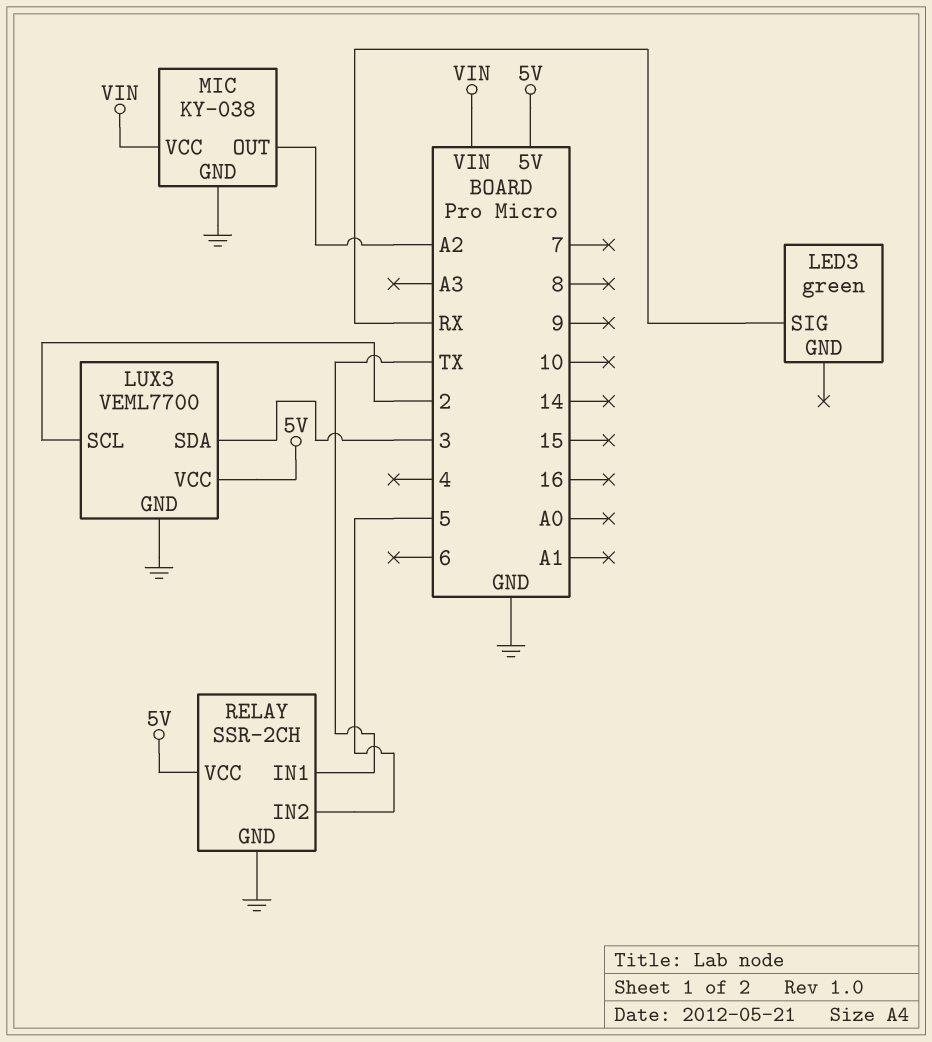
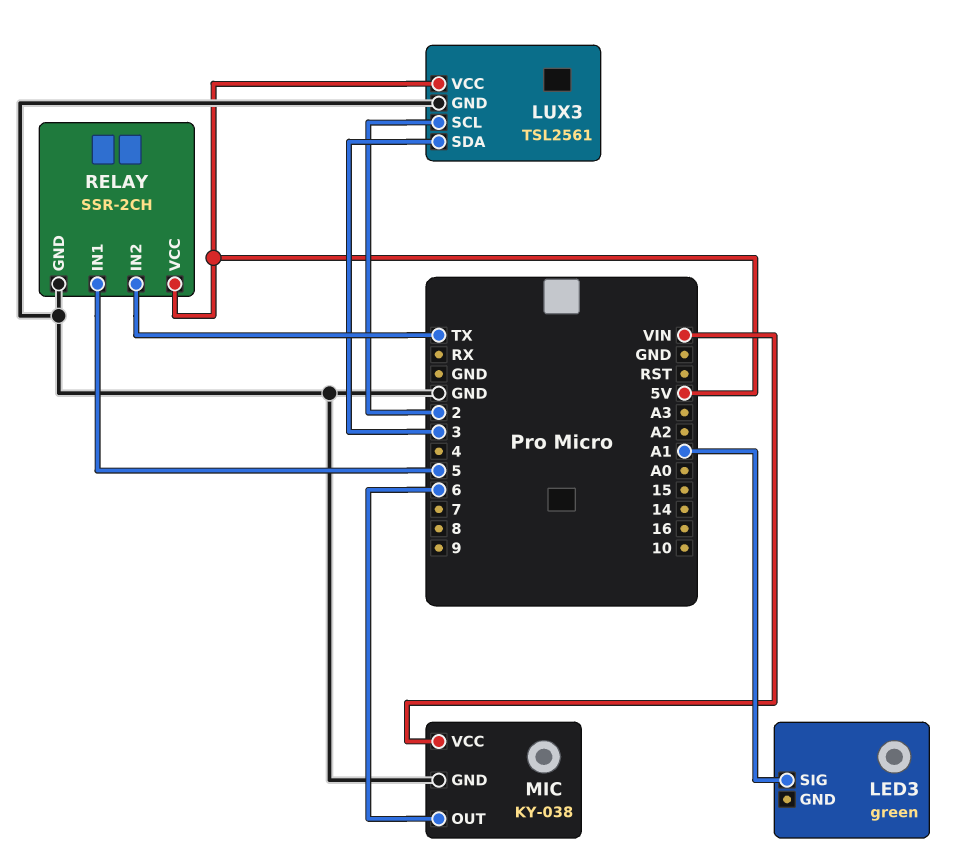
LED3 pin SIG: RX -> A1
LUX3: VEML7700 -> TSL2561
MIC pin OUT: A2 -> 6
RELAY pin IN1: TX -> 5
RELAY pin IN2: 5 -> TX

